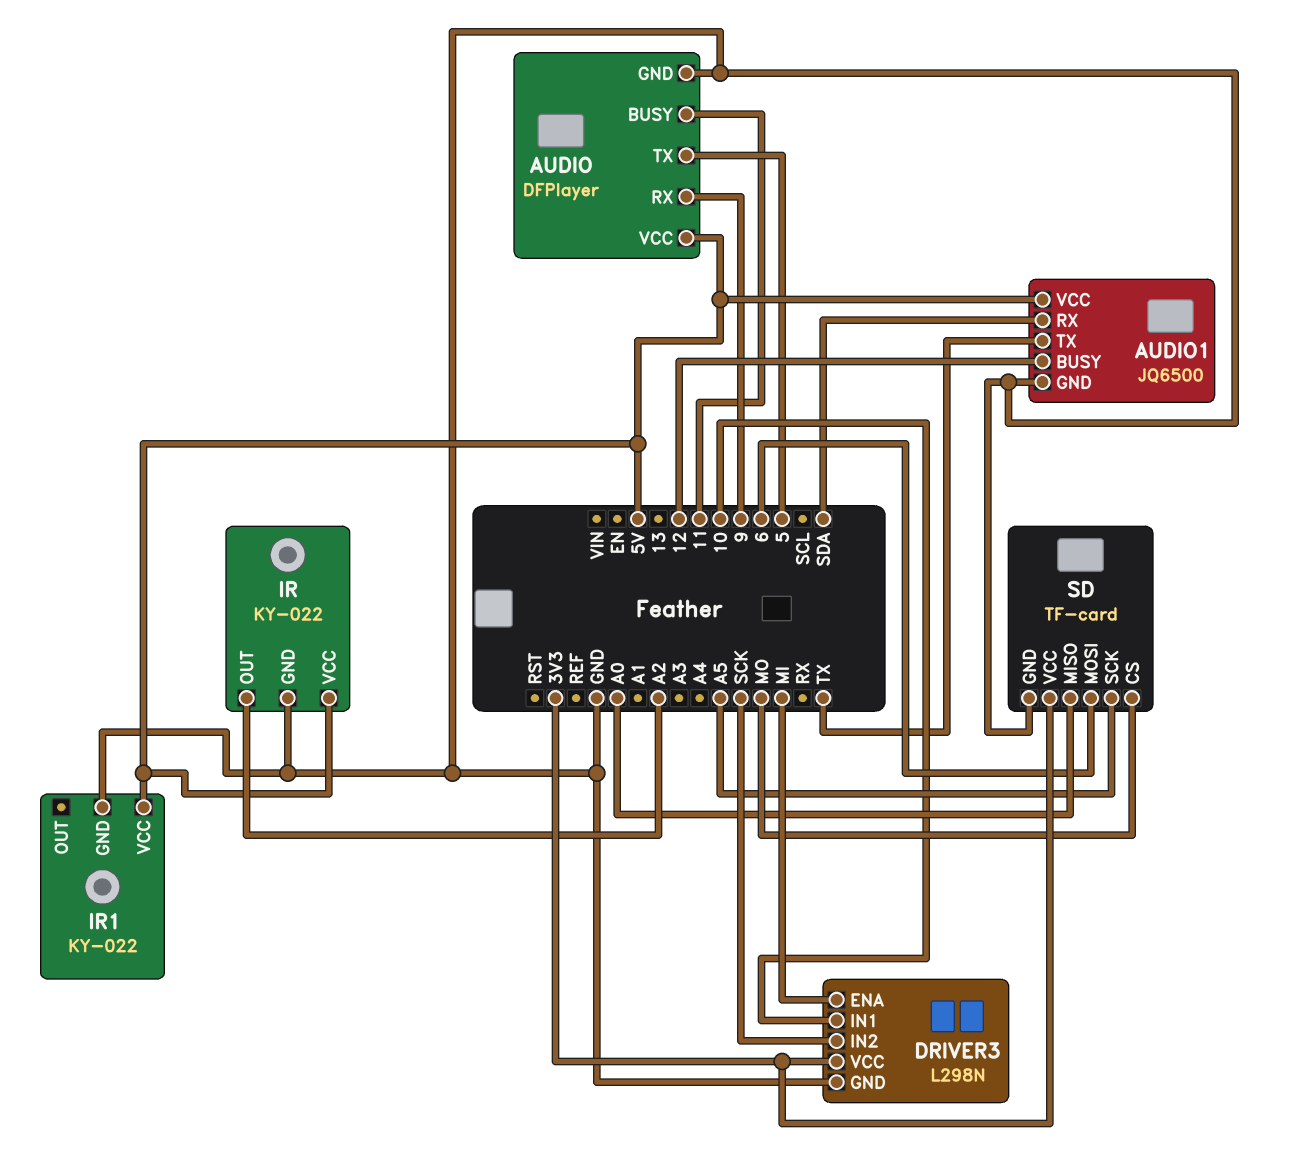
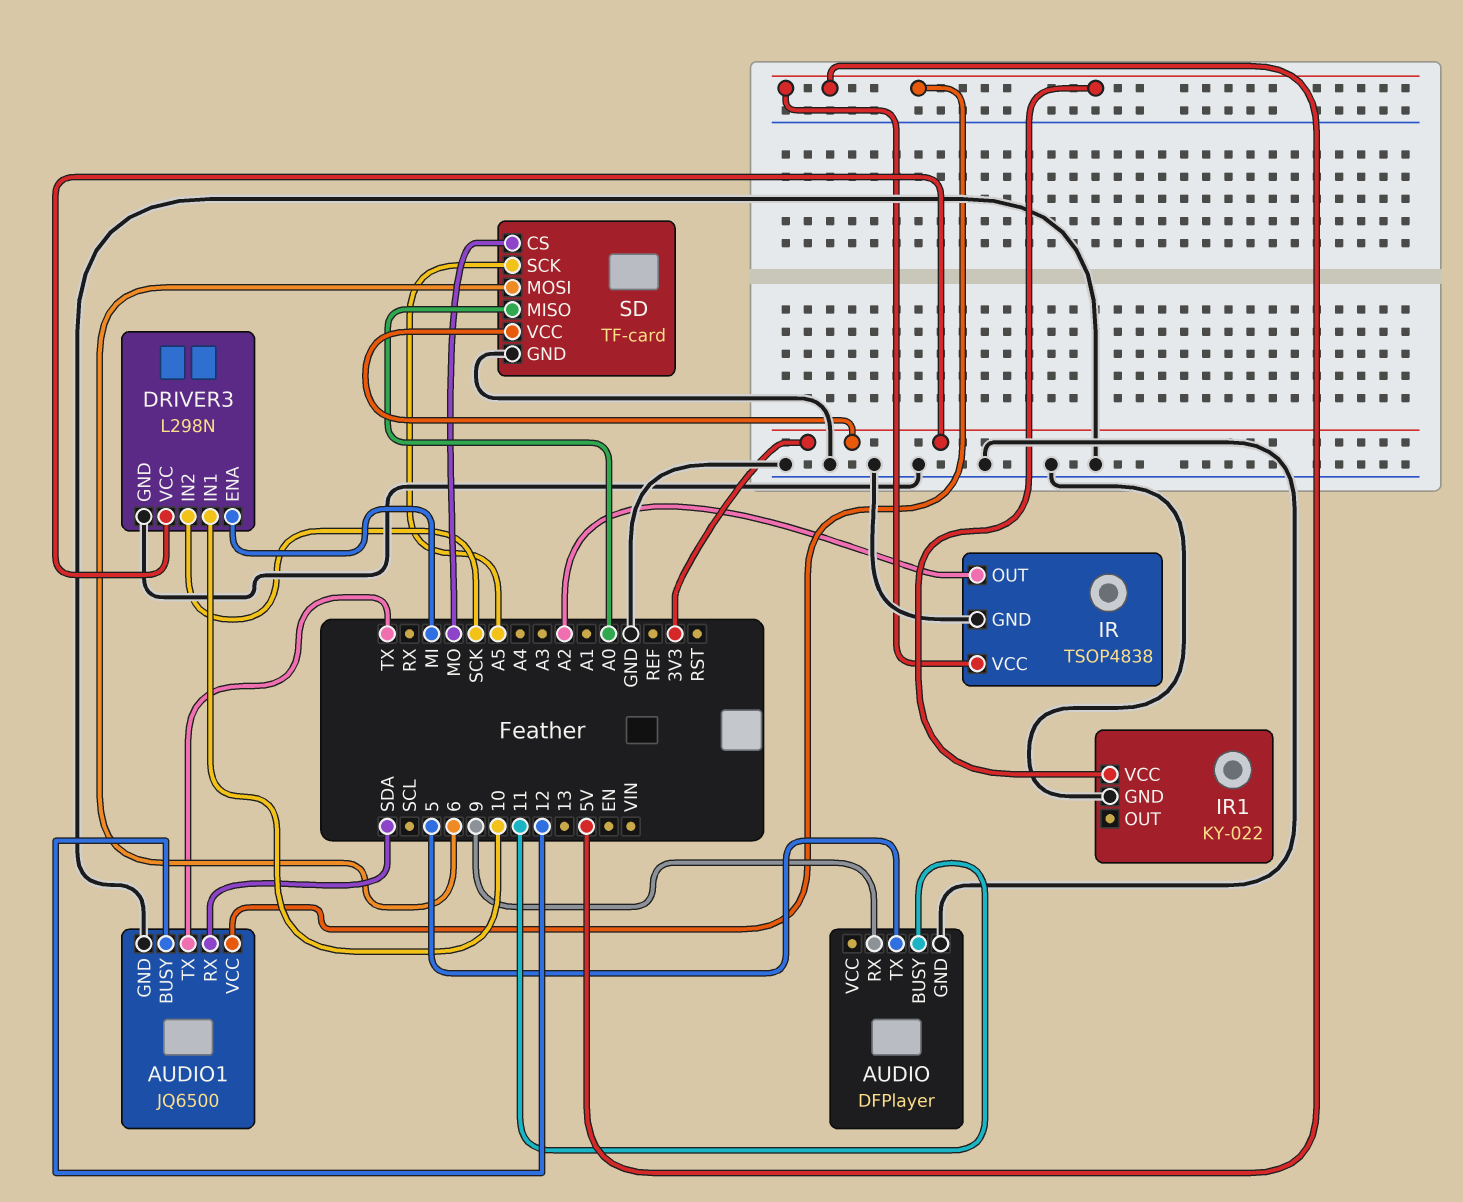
AUDIO pin VCC: 5V -> none
IR: KY-022 -> TSOP4838

